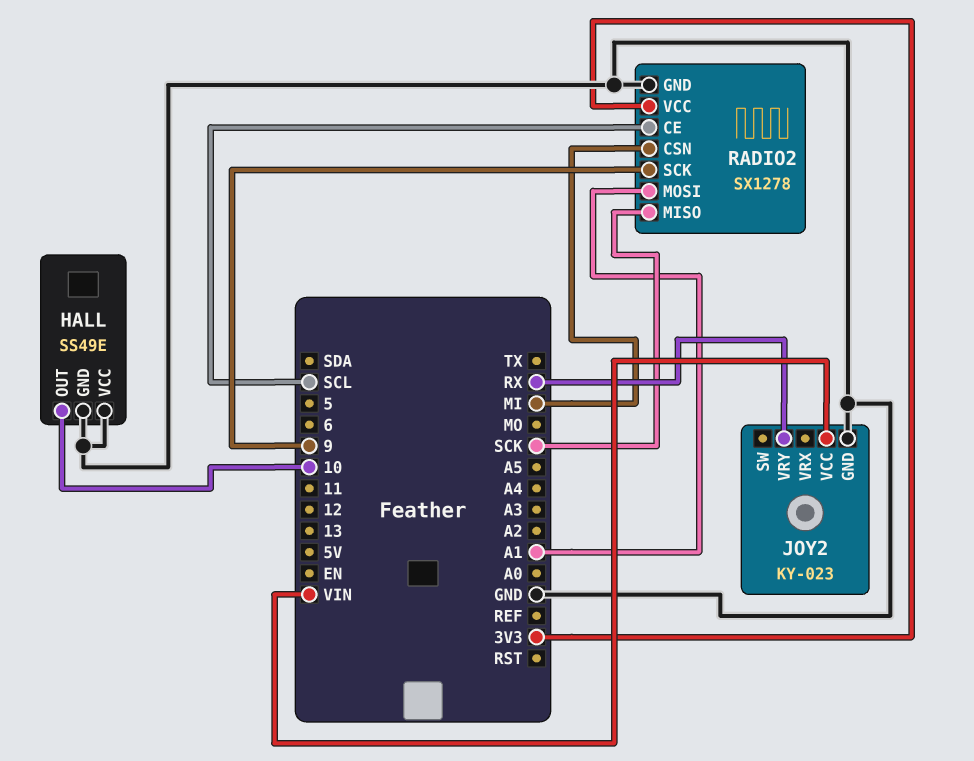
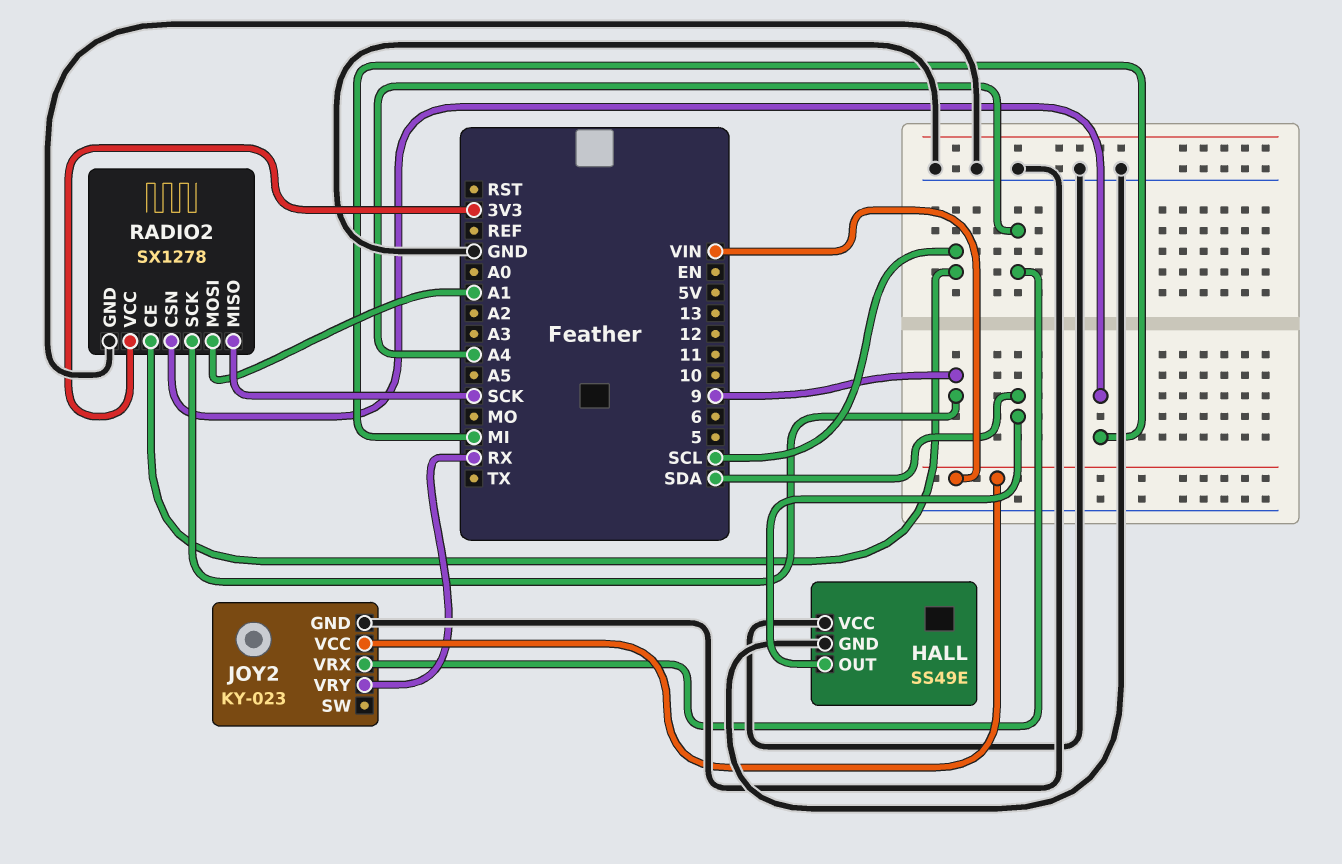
HALL pin OUT: 10 -> SDA
JOY2 pin VRX: none -> A4

